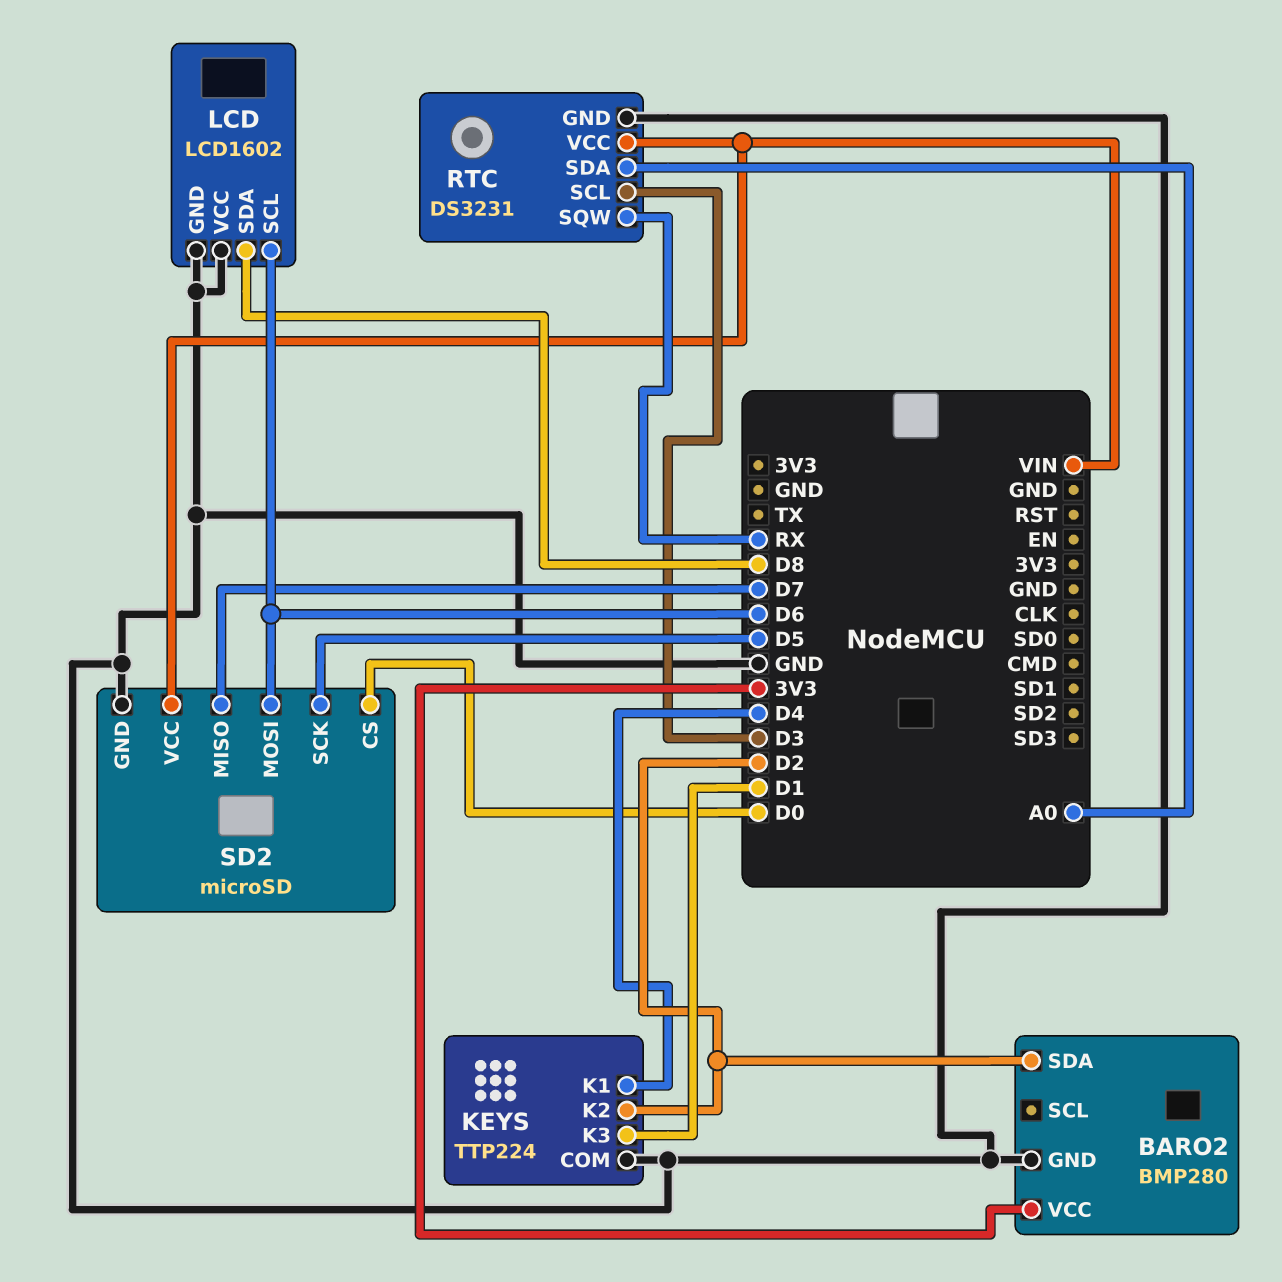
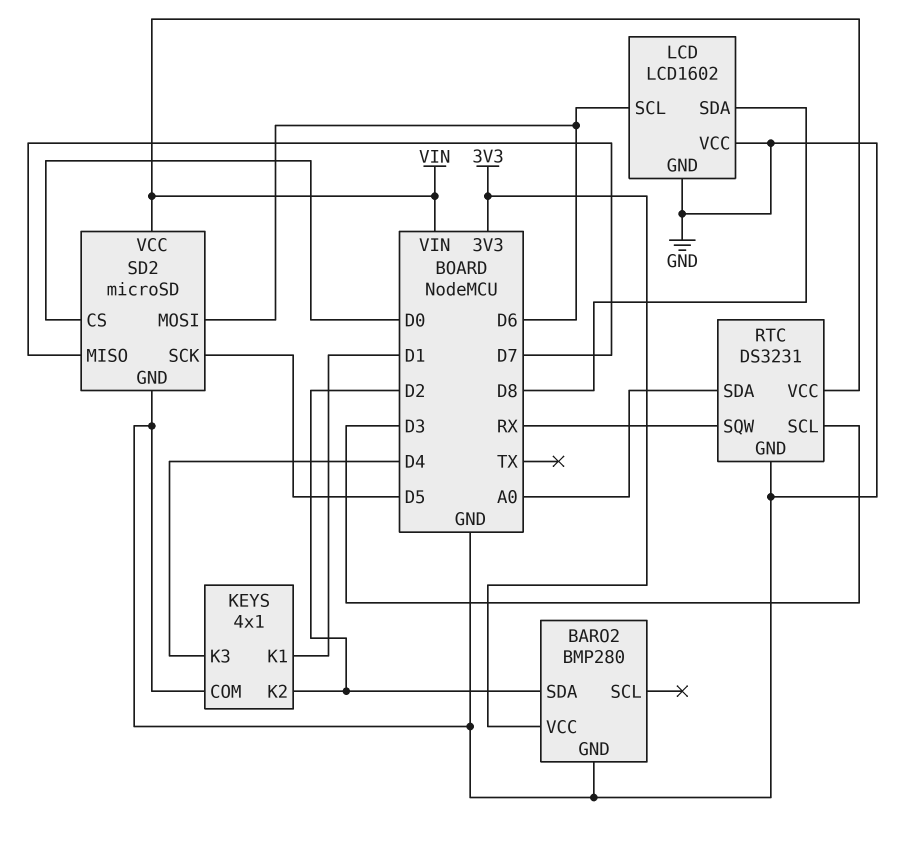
KEYS: TTP224 -> 4x1
KEYS pin K1: D4 -> D1
KEYS pin K3: D1 -> D4

